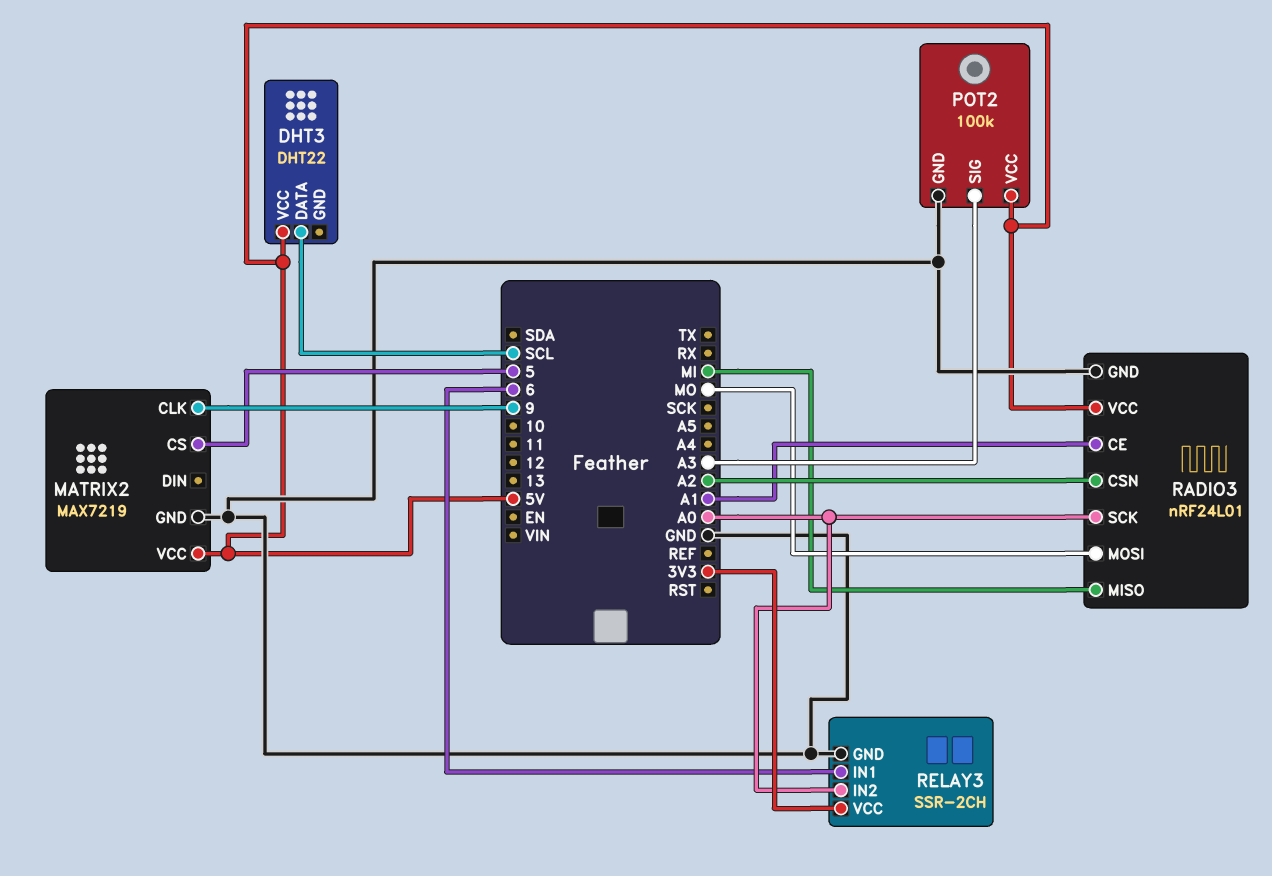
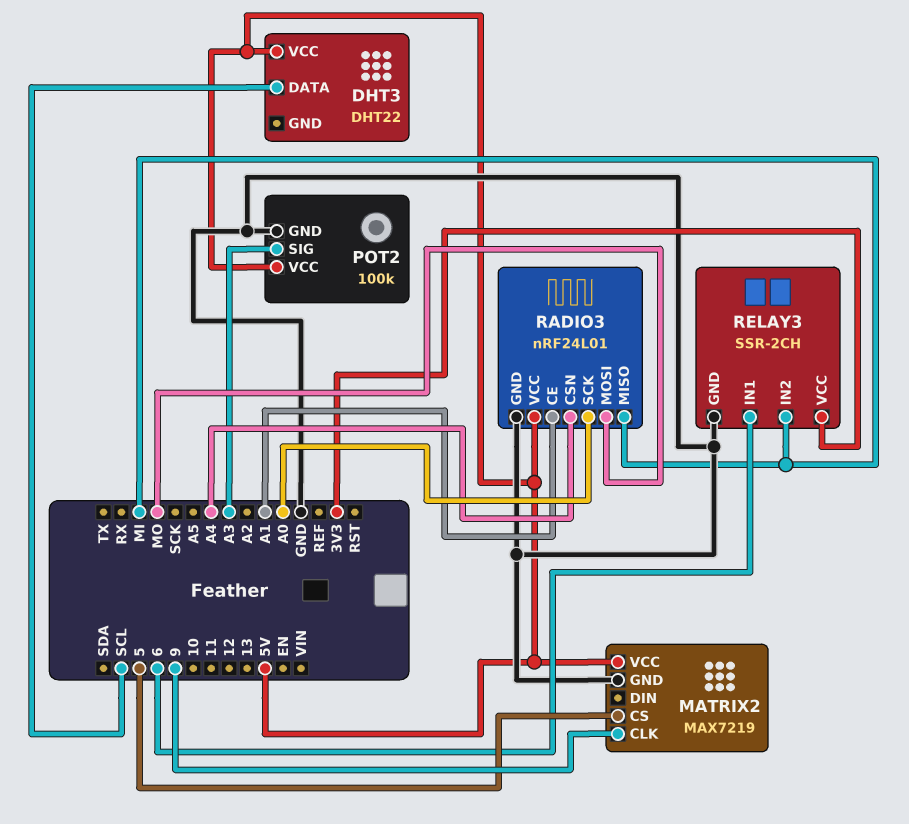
RADIO3 pin CSN: A2 -> A4
RELAY3 pin IN2: A0 -> MI

